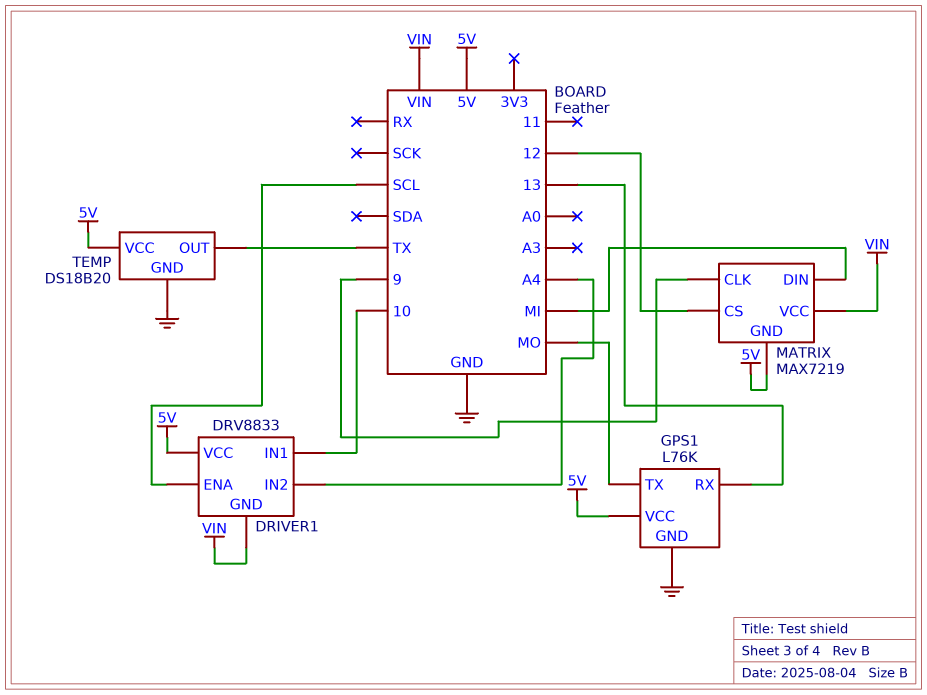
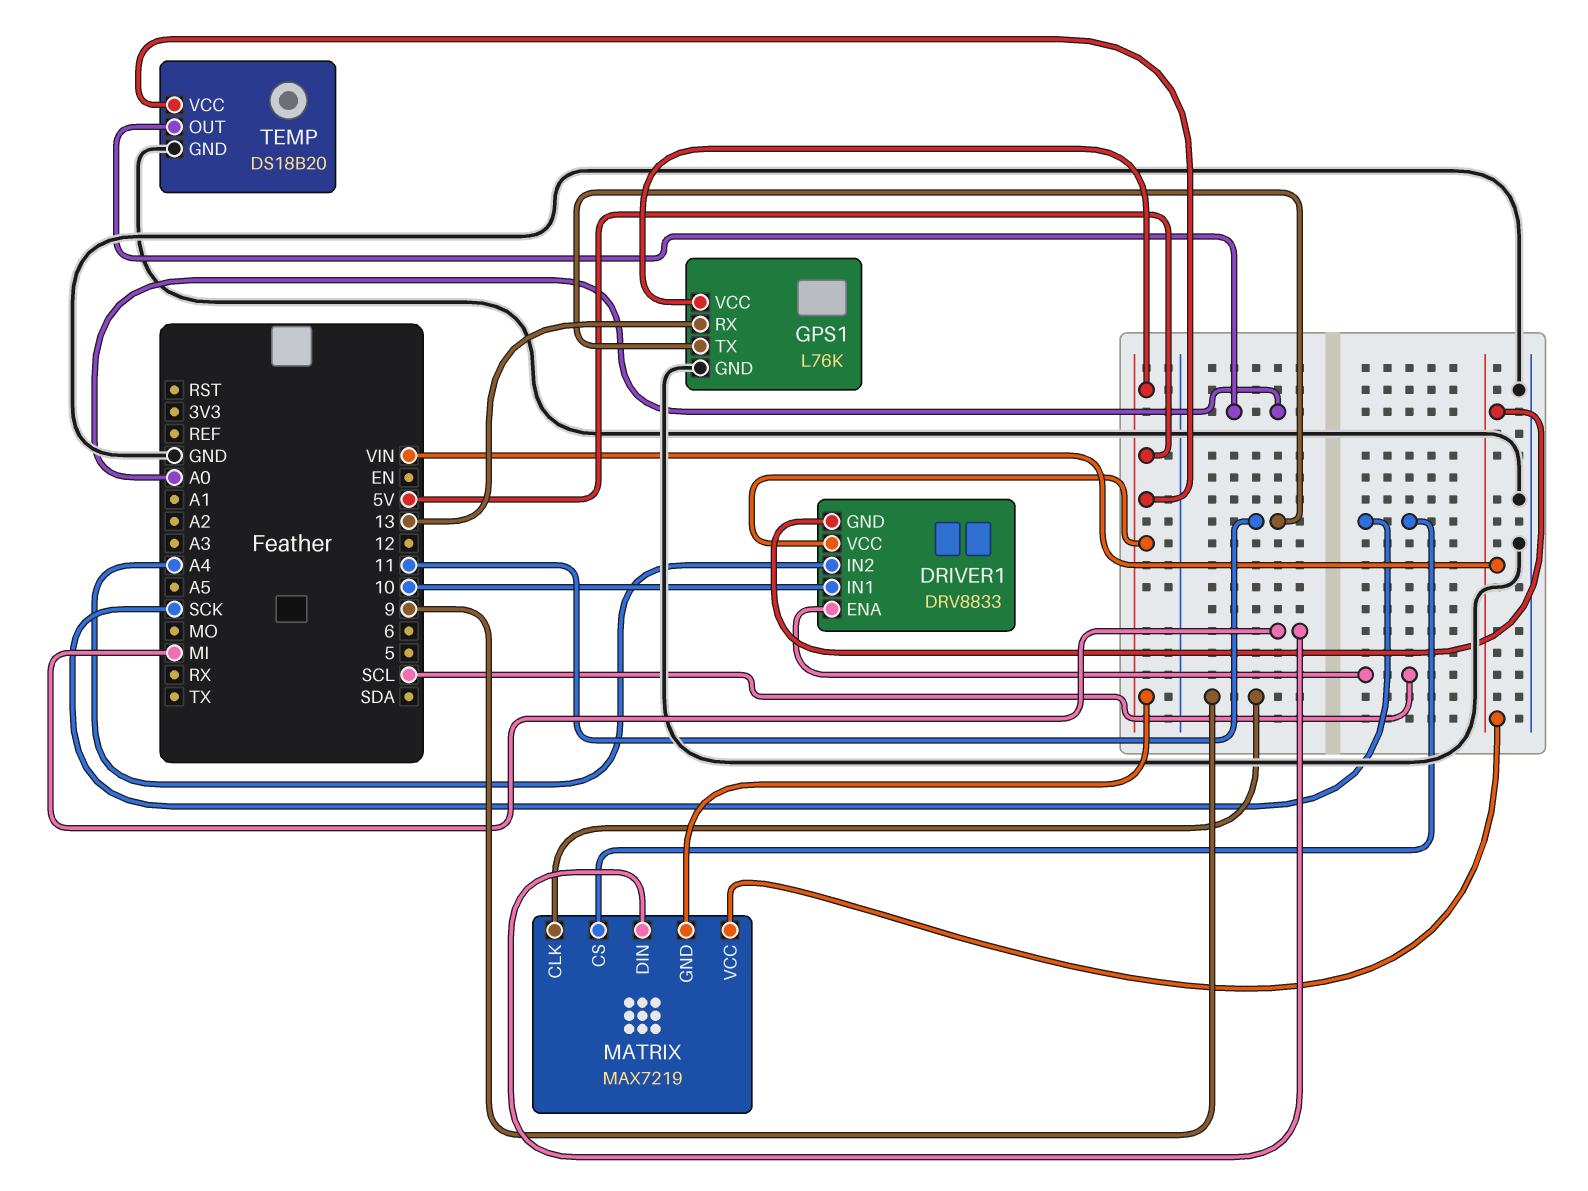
GPS1 pin TX: MO -> 11
MATRIX pin CS: 12 -> SCK
TEMP pin OUT: TX -> A0

